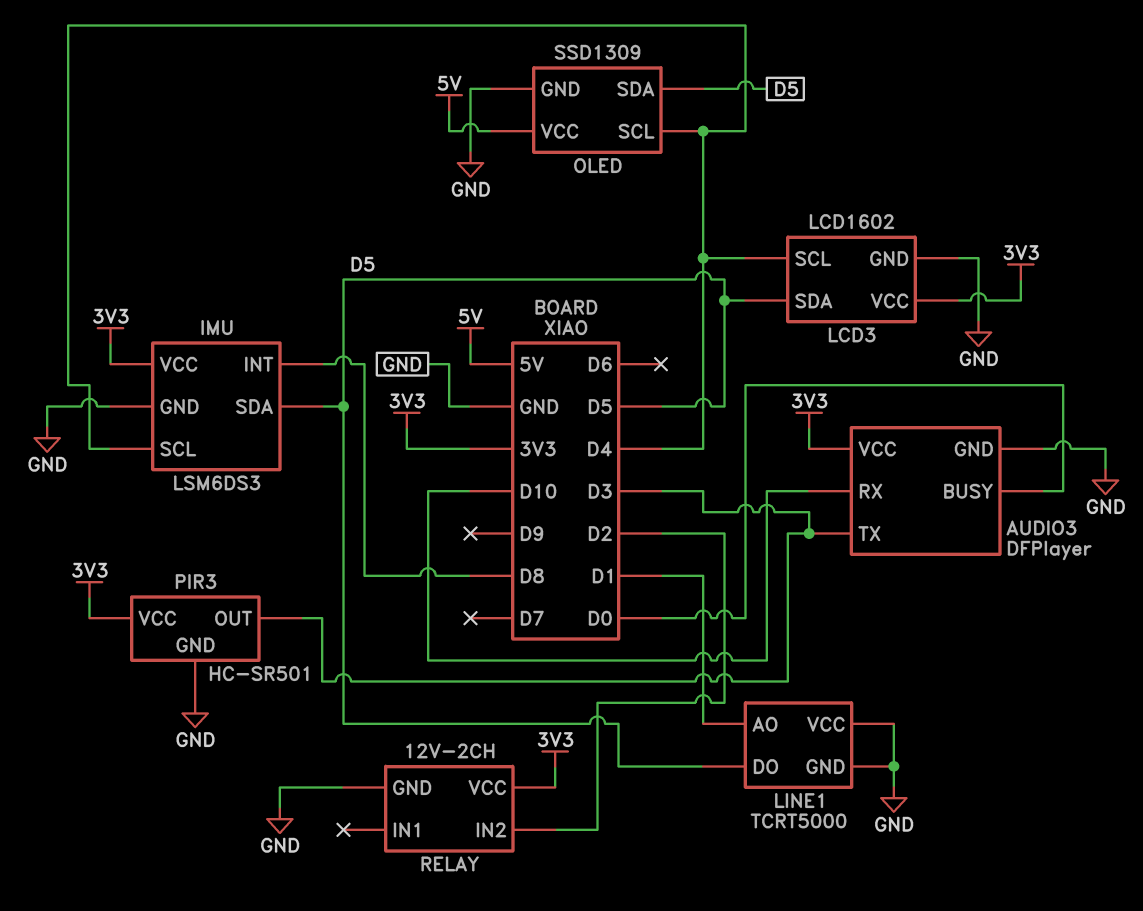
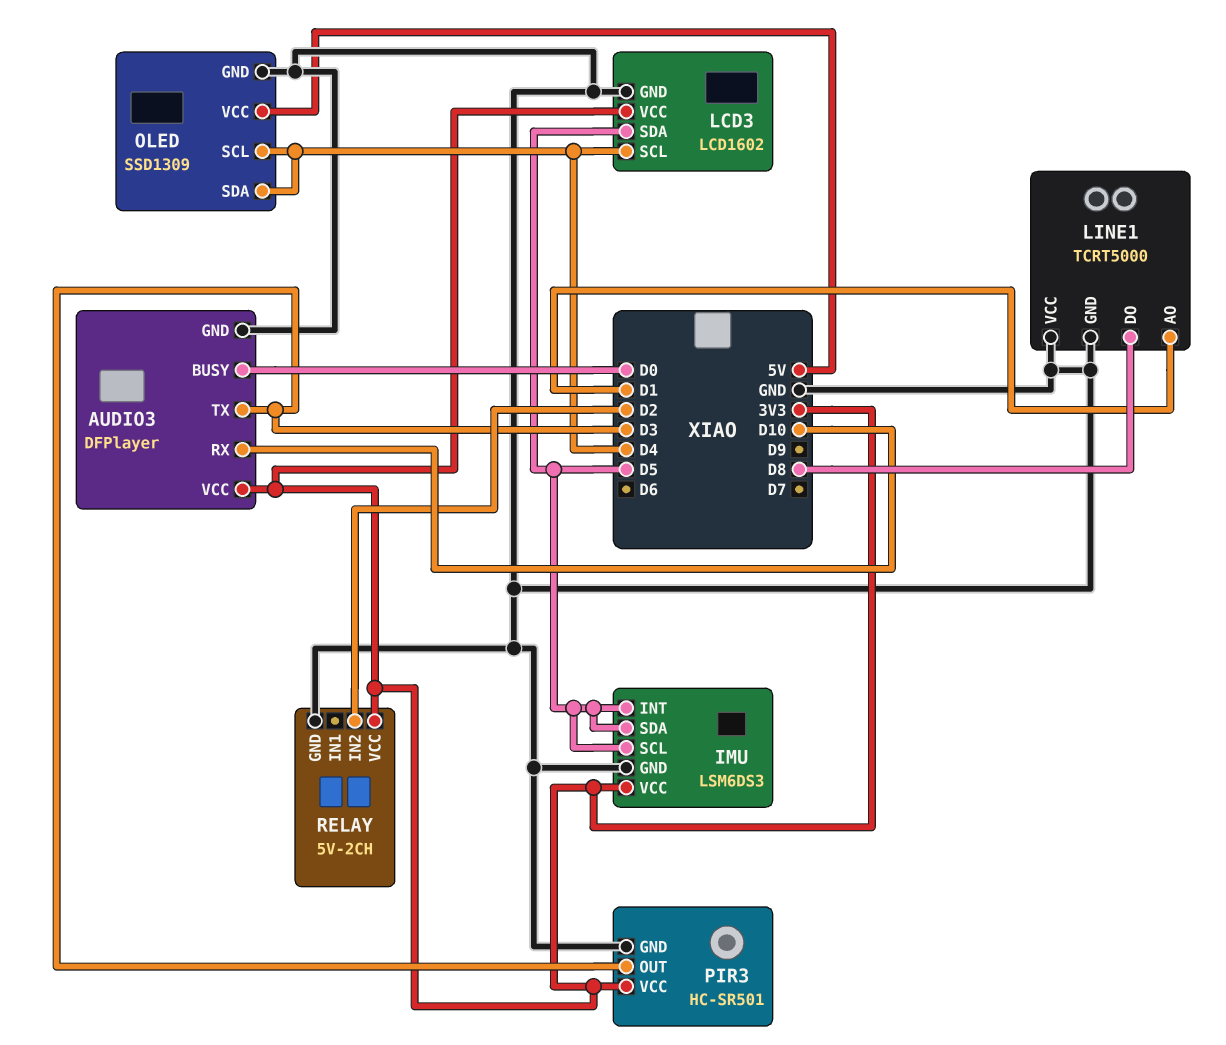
IMU pin INT: D8 -> D5
IMU pin SCL: D4 -> D5
LINE1 pin DO: D5 -> D8
OLED pin SDA: D5 -> D4
RELAY: 12V-2CH -> 5V-2CH

